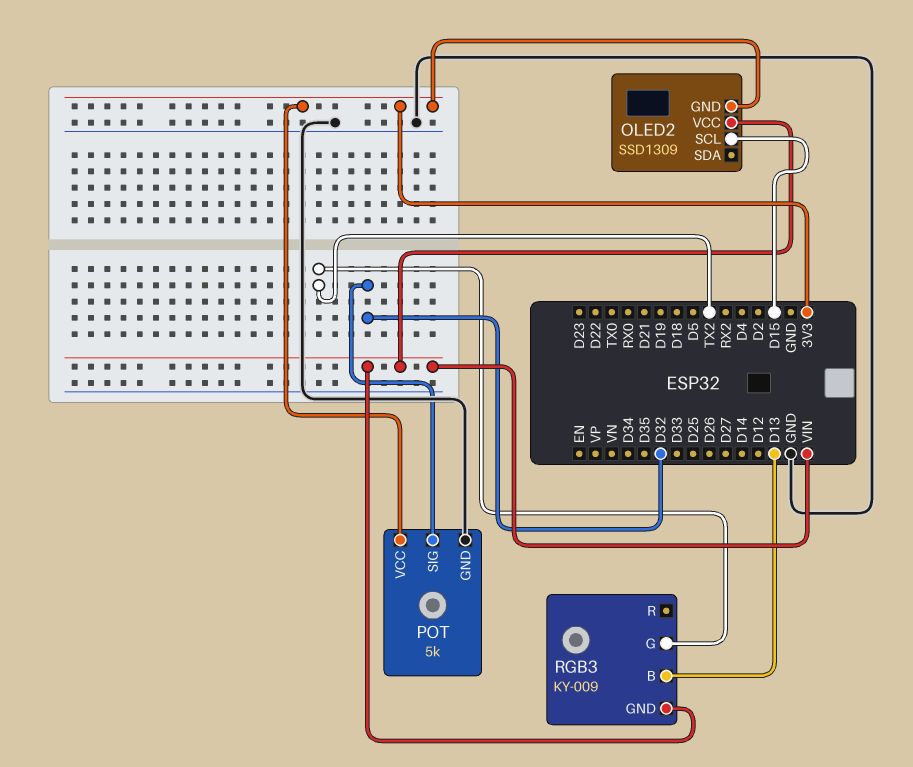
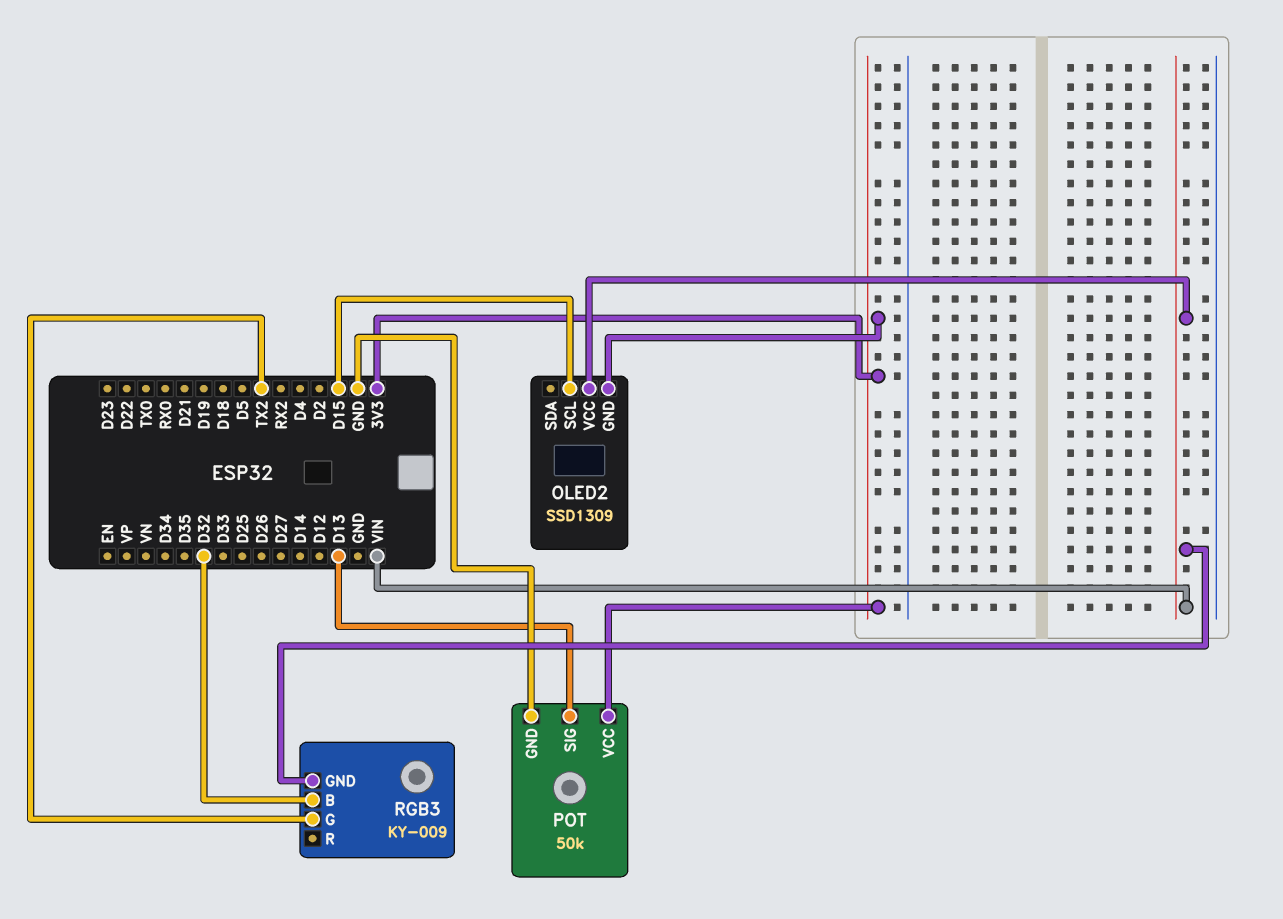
POT: 5k -> 50k
POT pin SIG: D32 -> D13
RGB3 pin B: D13 -> D32

